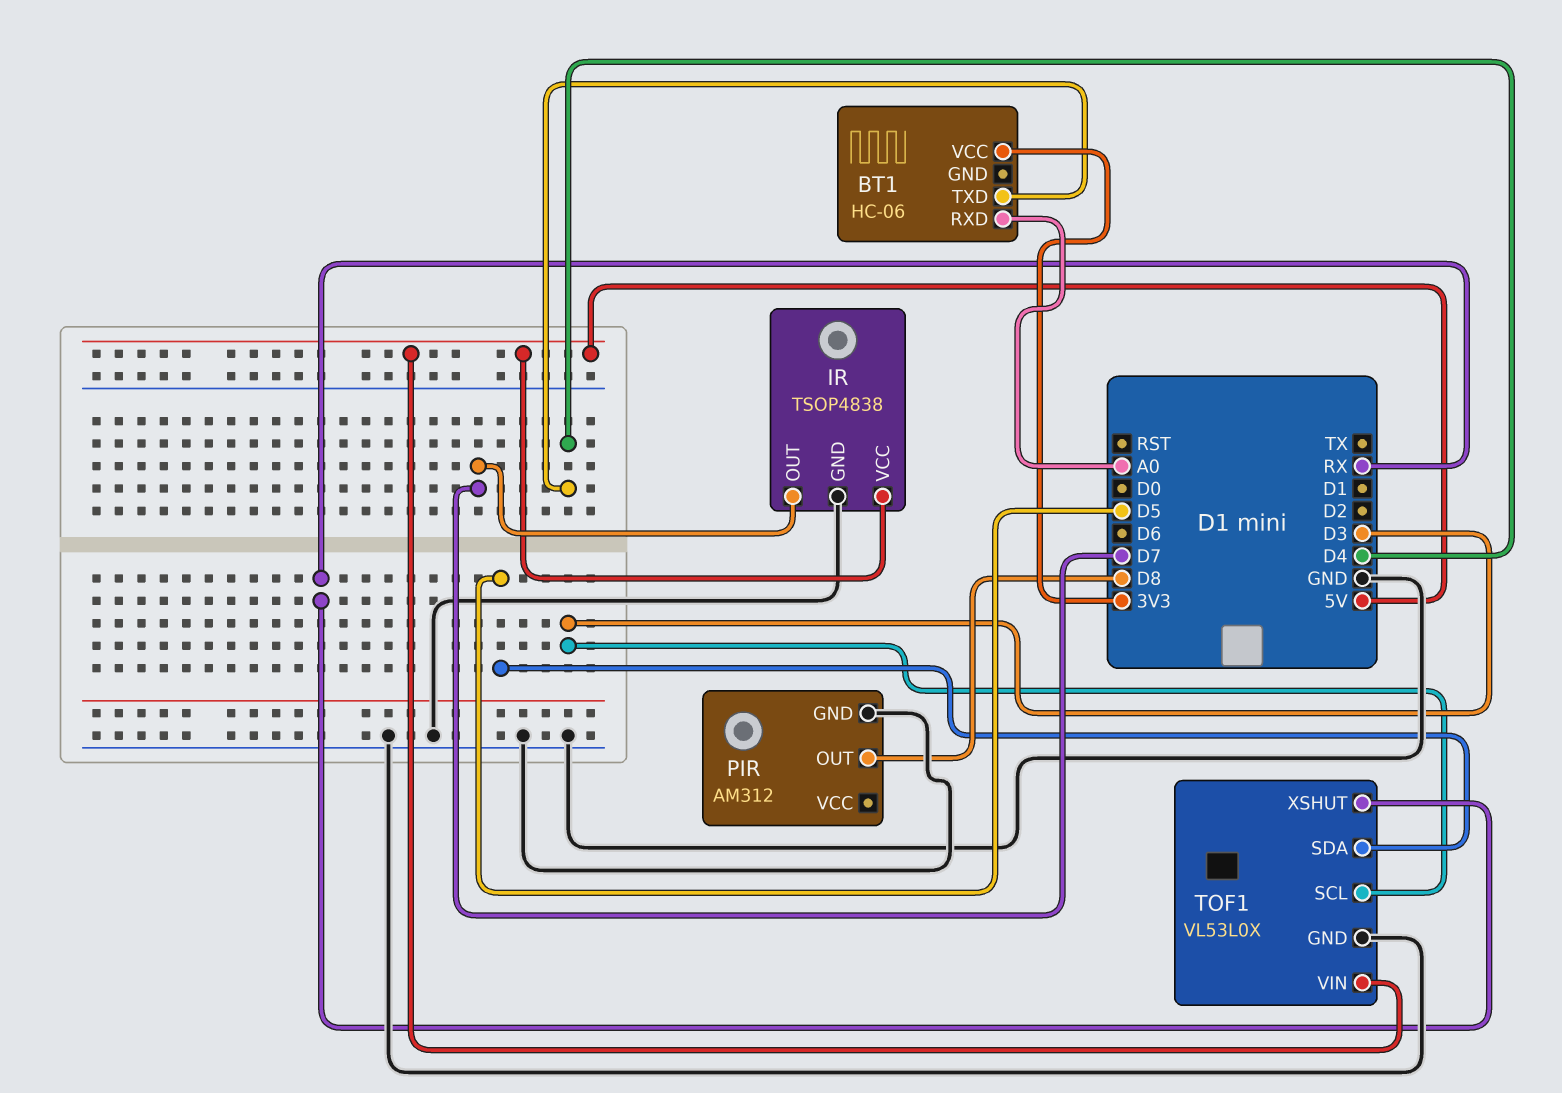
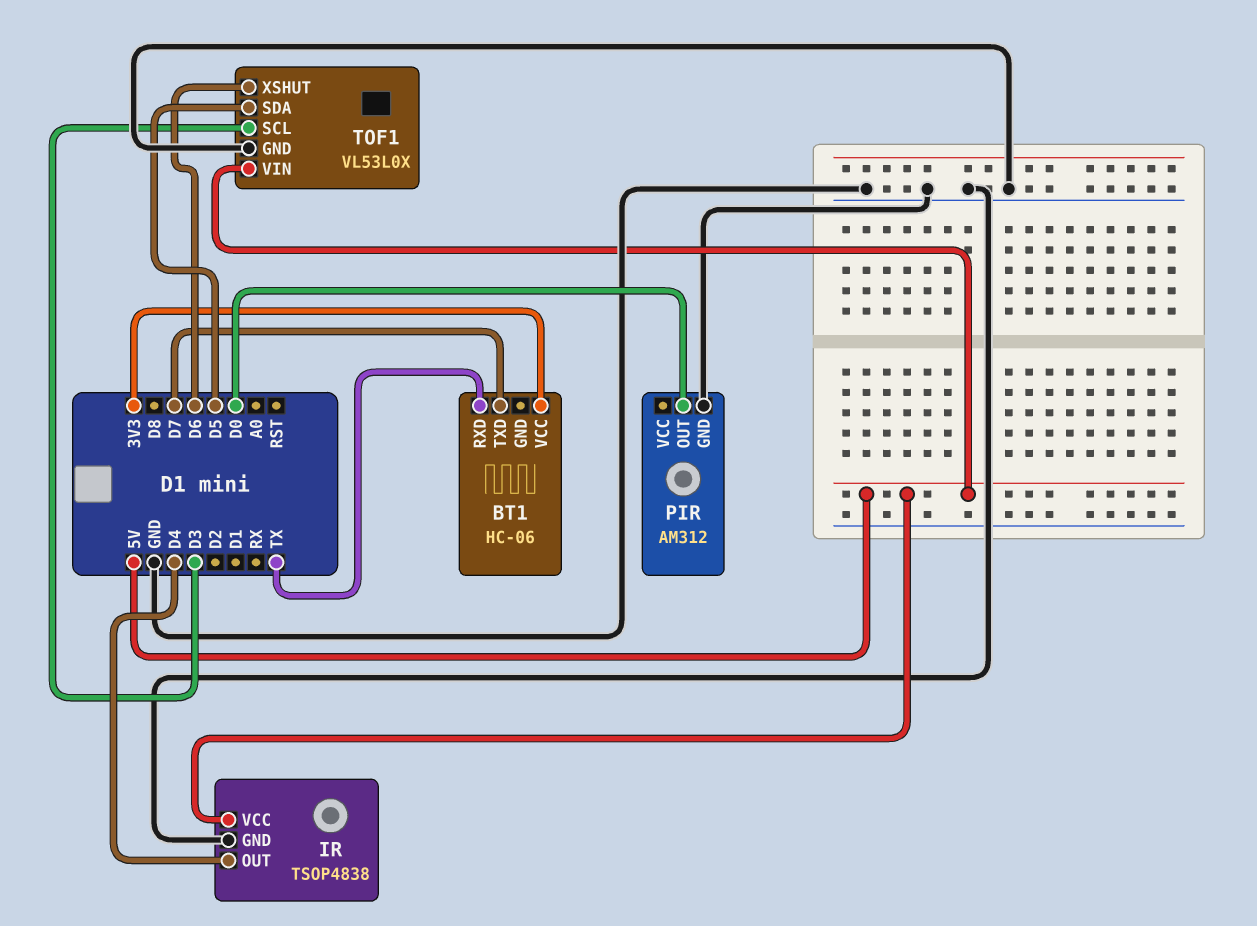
BT1 pin RXD: A0 -> TX
BT1 pin TXD: D4 -> D7
IR pin OUT: D7 -> D4
PIR pin OUT: D8 -> D0
TOF1 pin XSHUT: RX -> D6

